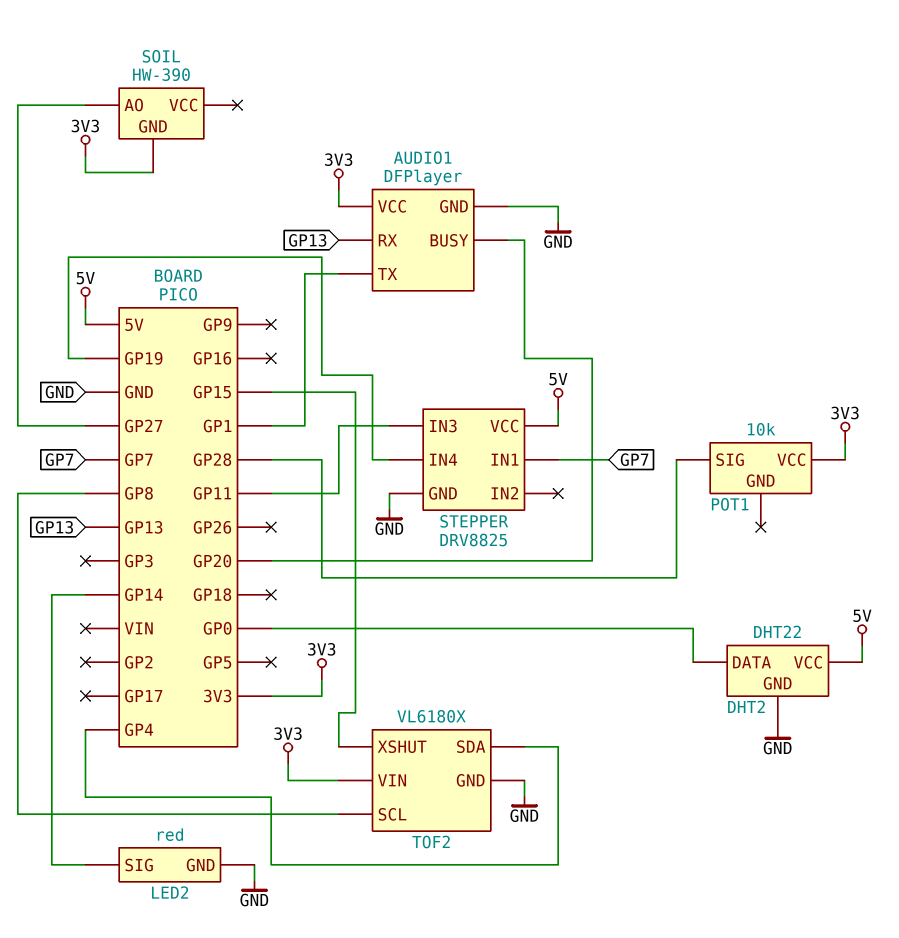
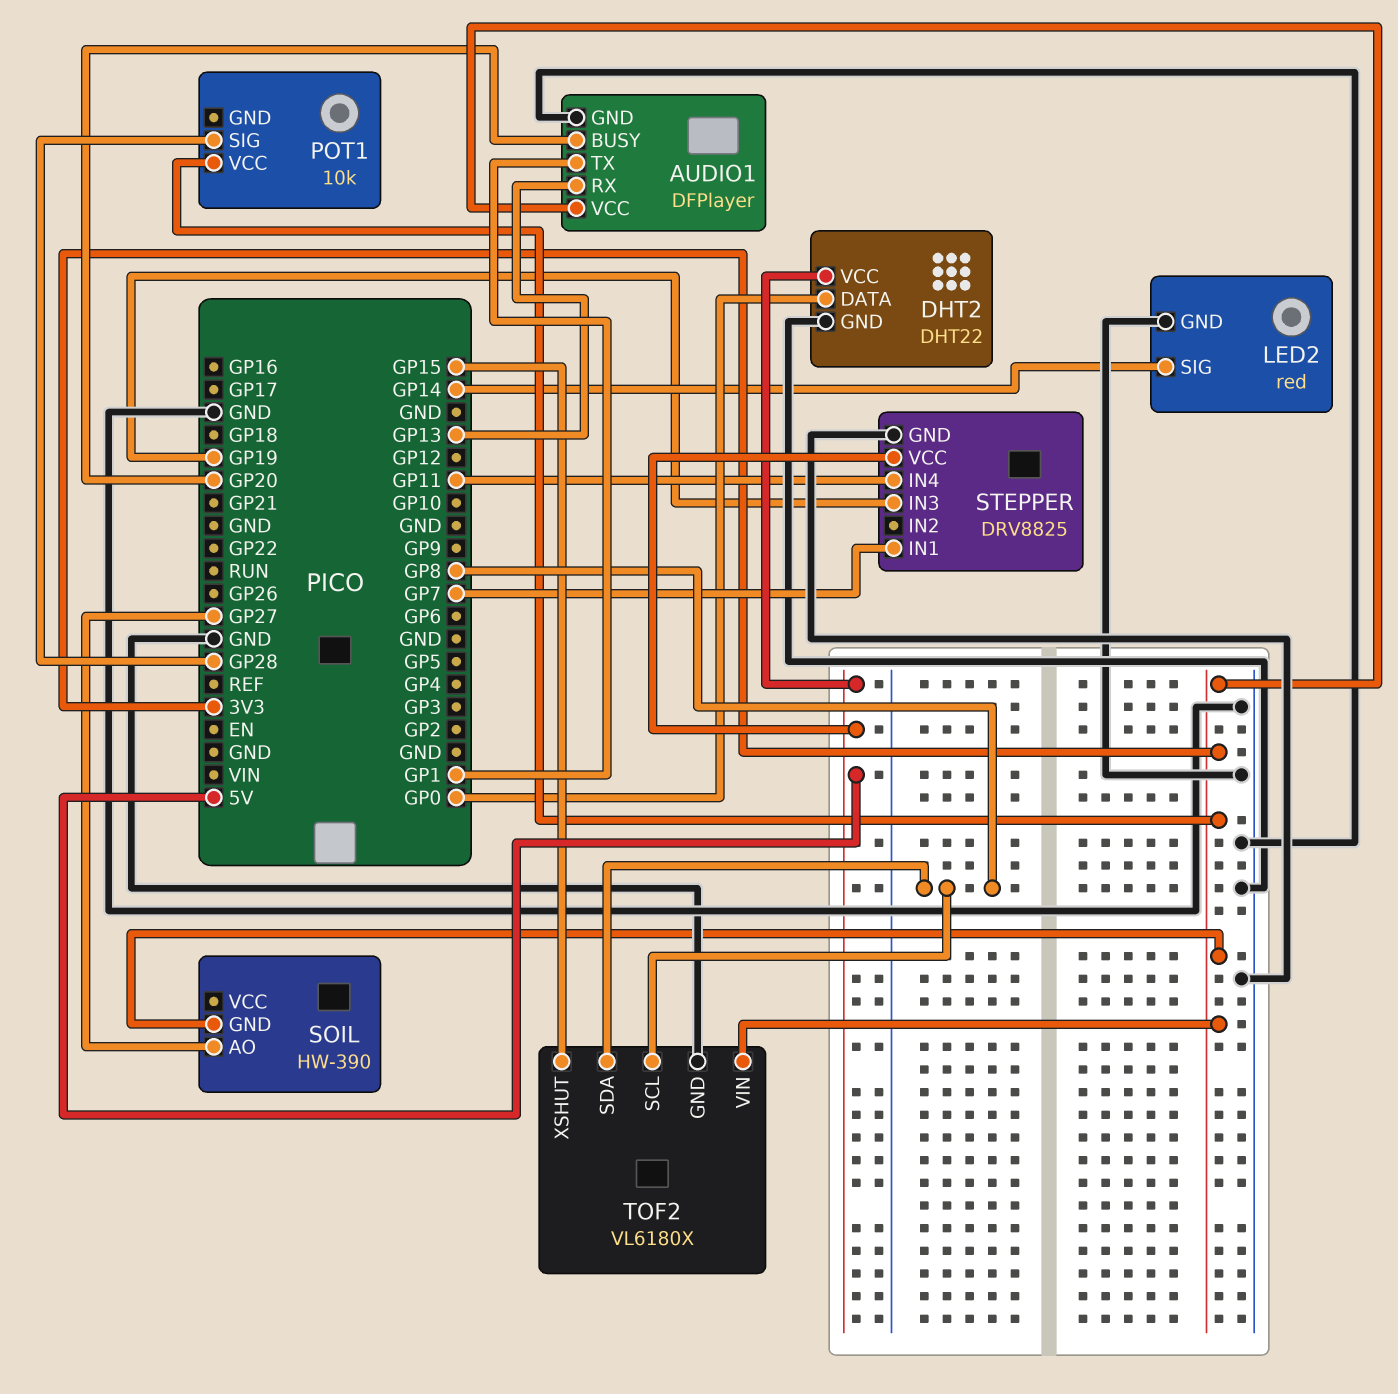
STEPPER pin IN3: GP11 -> GP19
STEPPER pin IN4: GP19 -> GP11
TOF2 pin SDA: GP4 -> GP8

